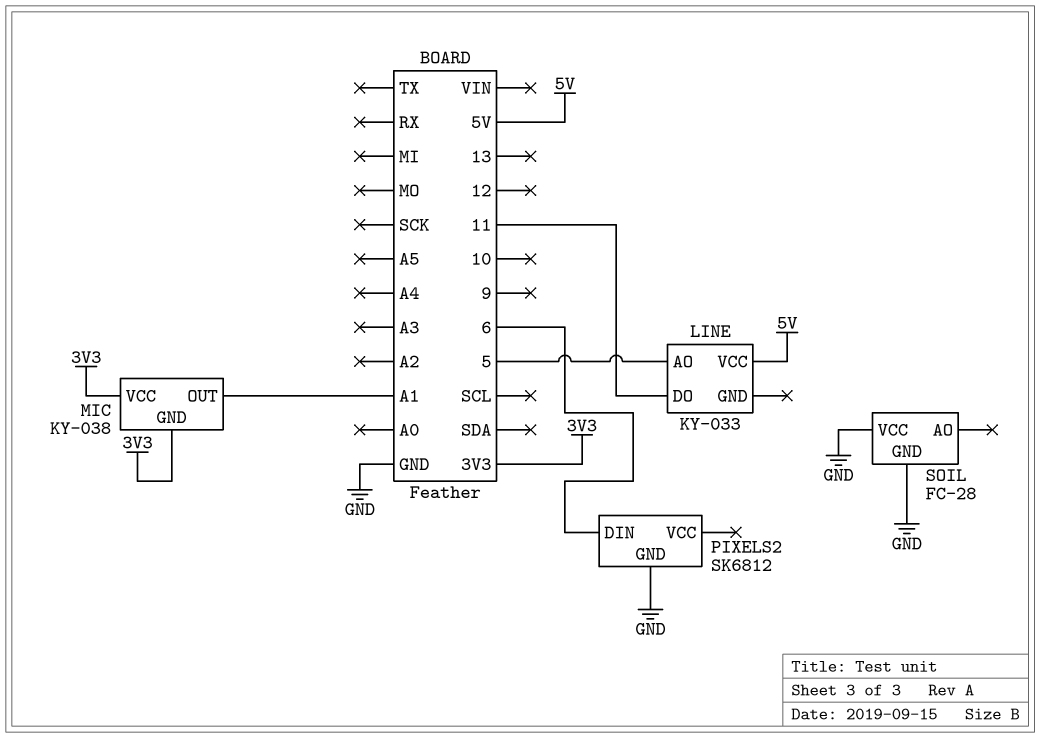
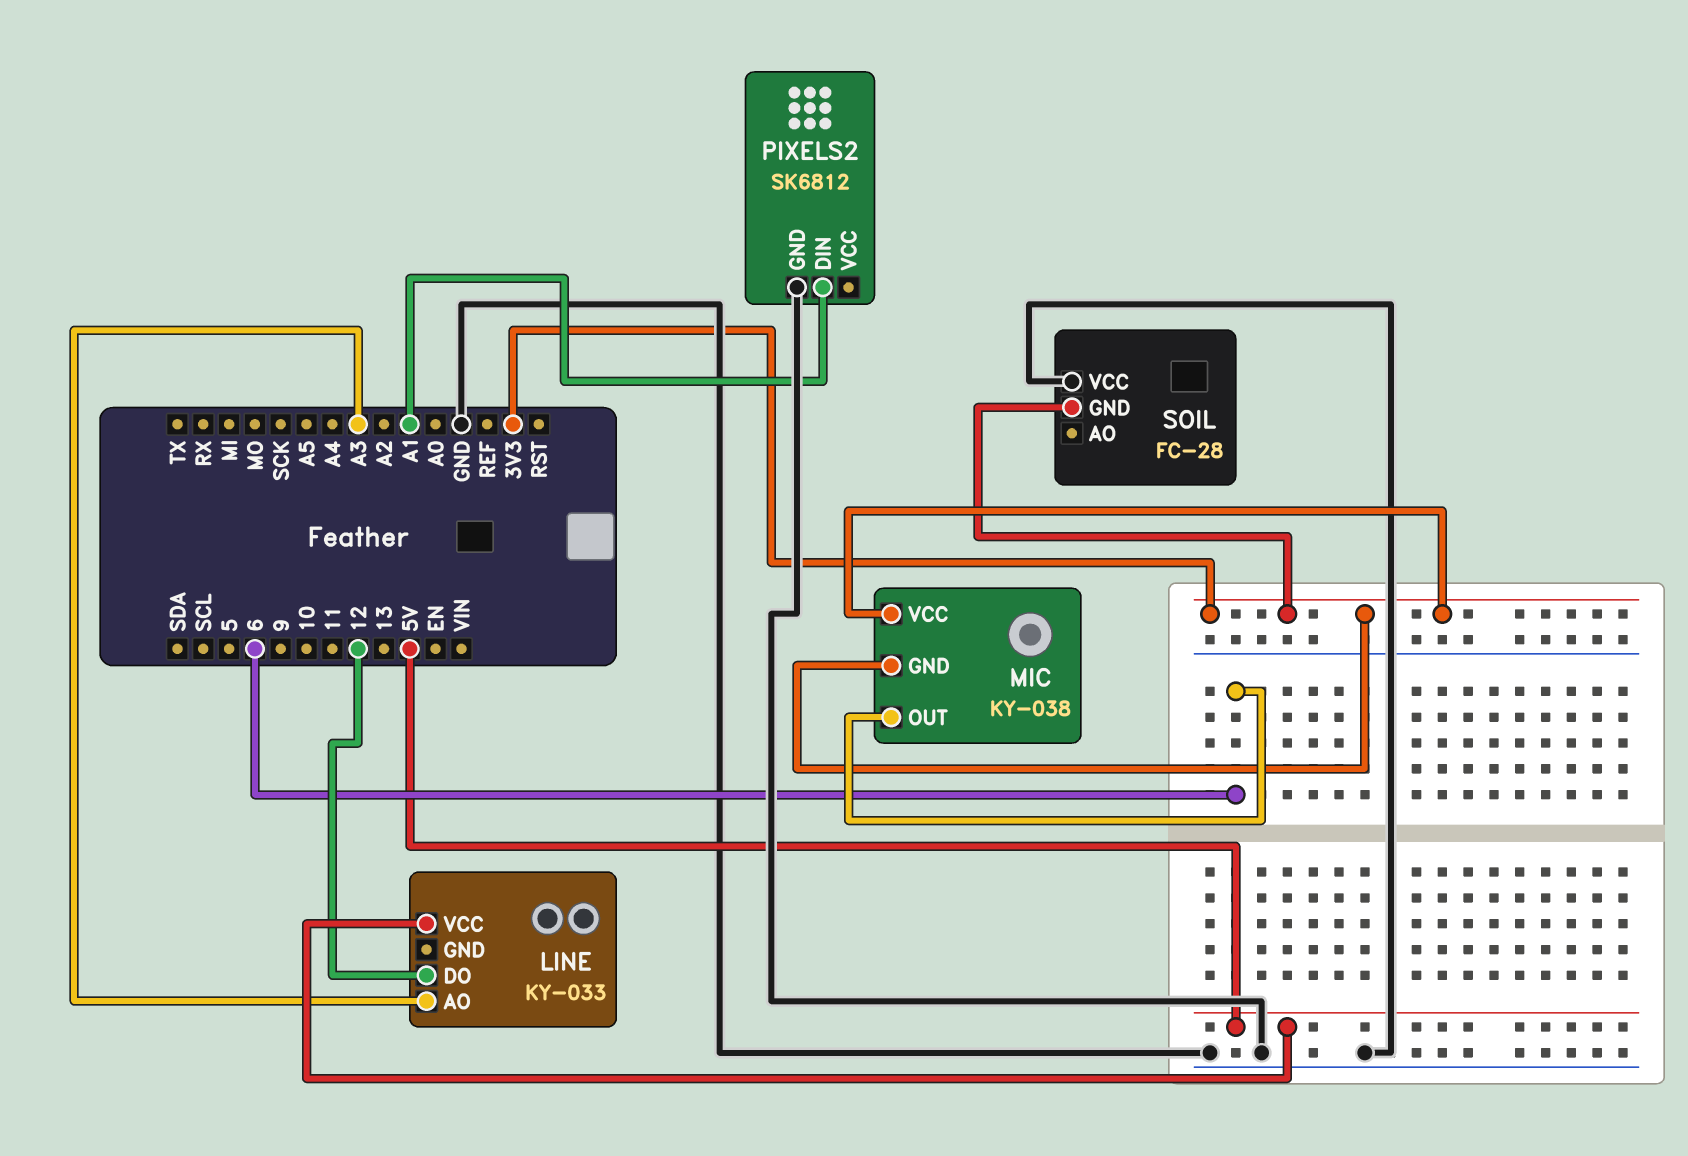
LINE pin AO: 5 -> A3
LINE pin DO: 11 -> 12
MIC pin OUT: A1 -> 6
PIXELS2 pin DIN: 6 -> A1
SOIL pin GND: GND -> 3V3

